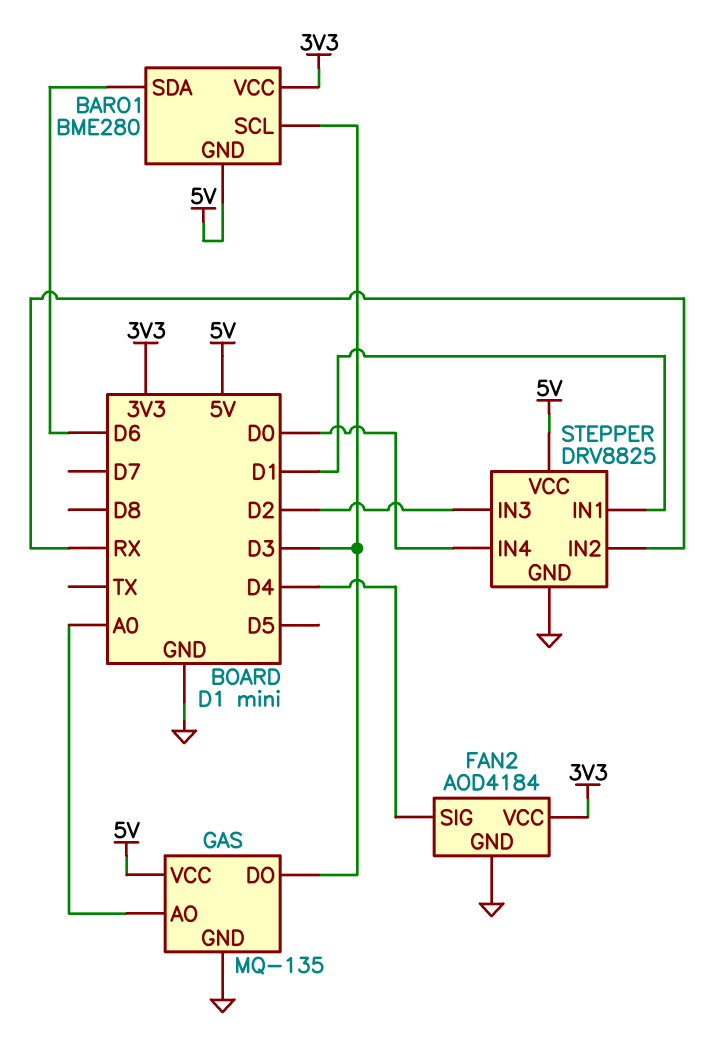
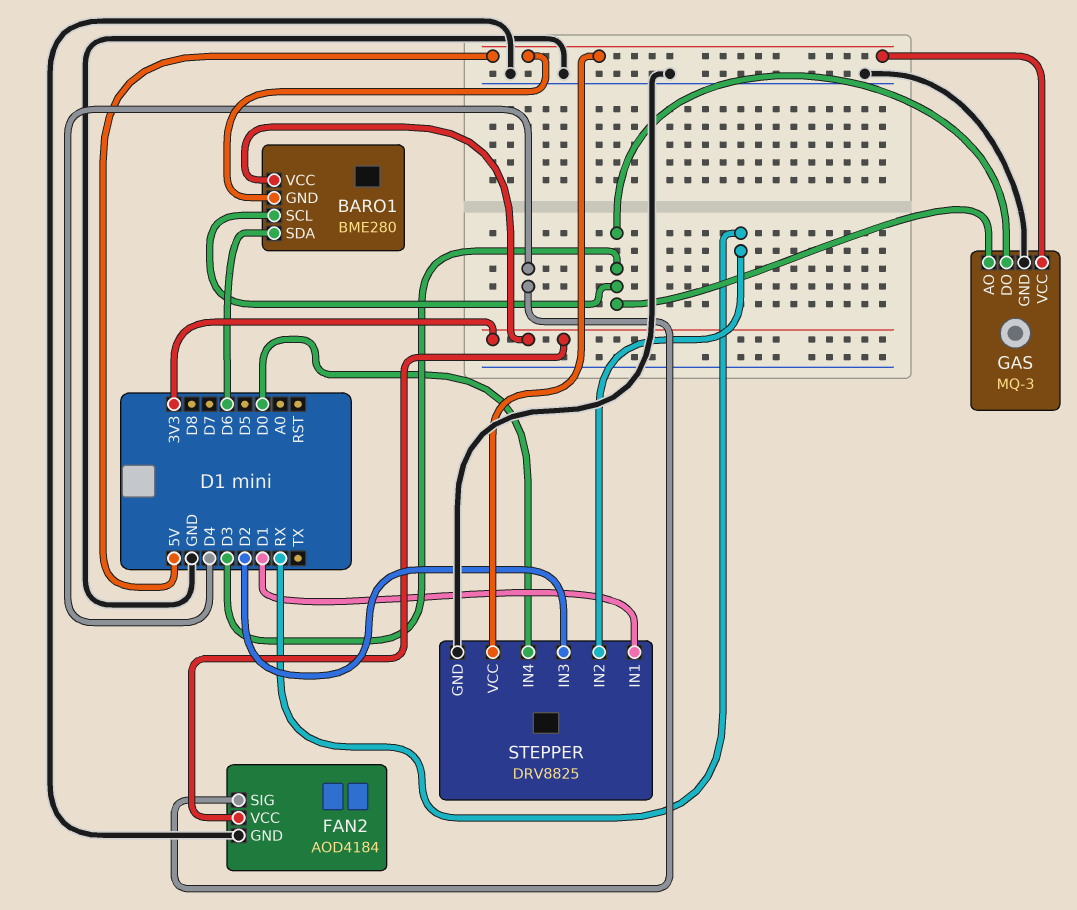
GAS: MQ-135 -> MQ-3
GAS pin AO: A0 -> D3

